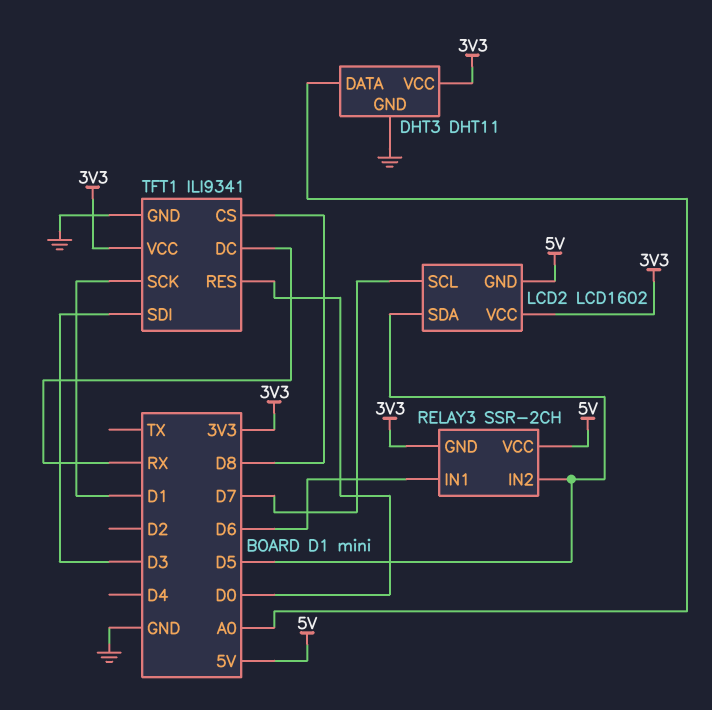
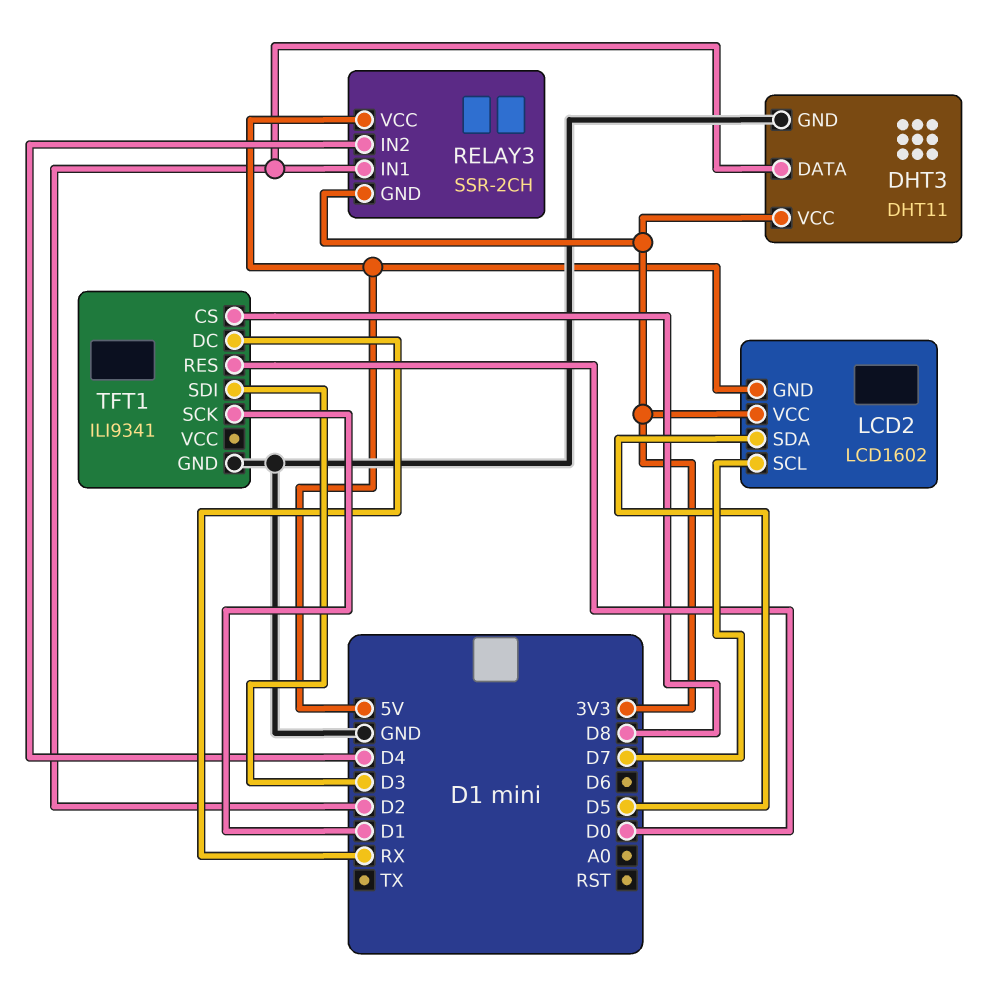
DHT3 pin DATA: A0 -> D2
RELAY3 pin IN1: D6 -> D2
RELAY3 pin IN2: D5 -> D4
TFT1 pin VCC: 3V3 -> none

